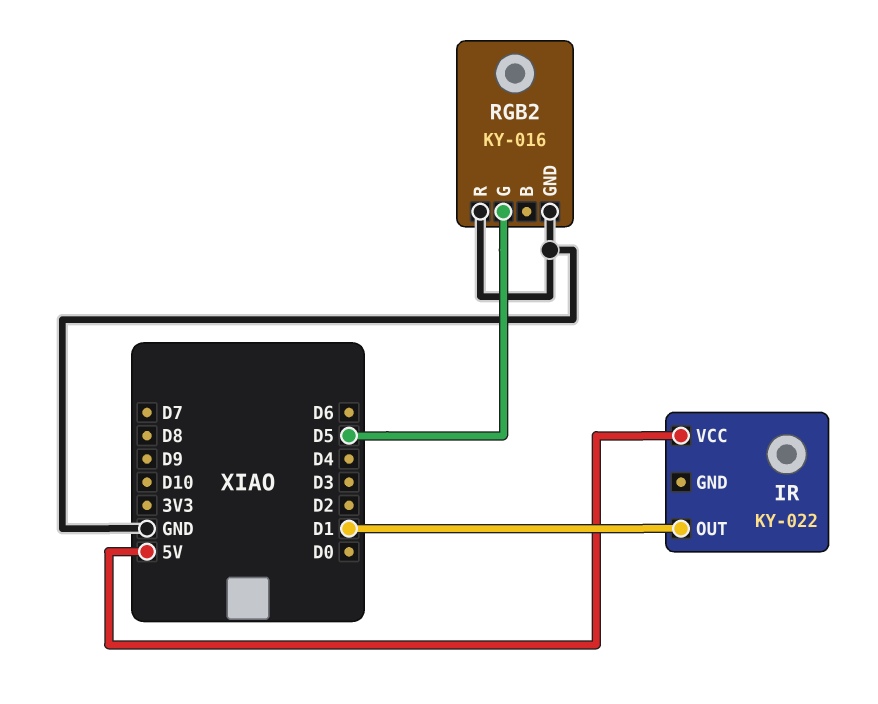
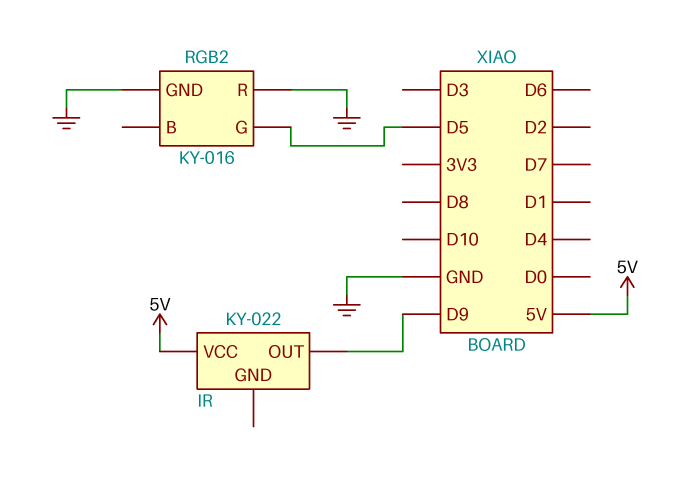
IR pin OUT: D1 -> D9

